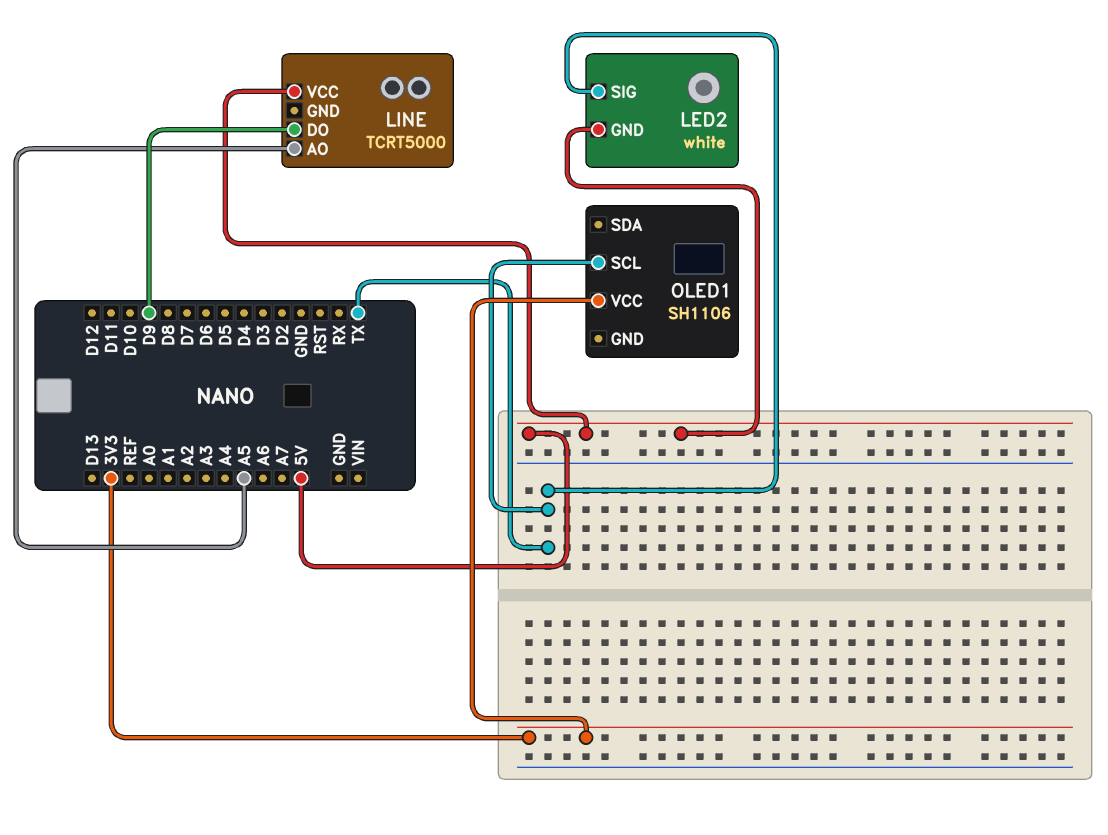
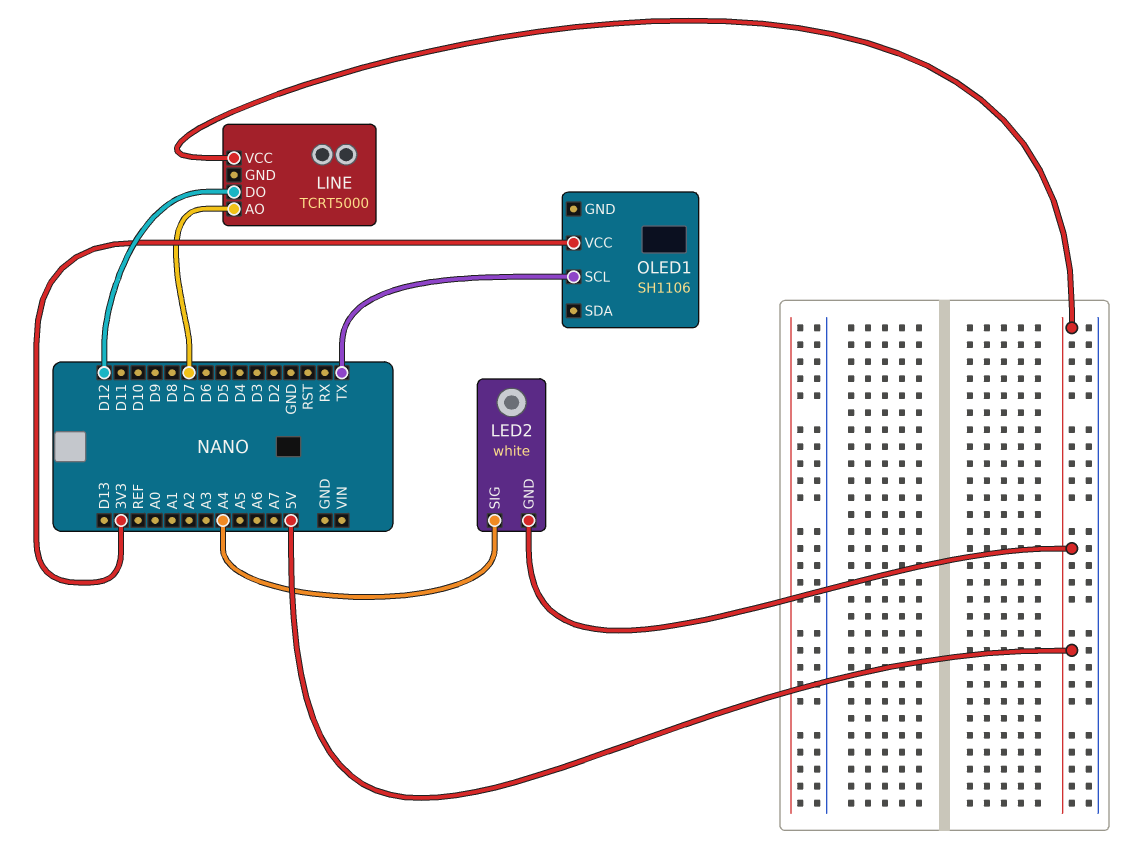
LED2 pin SIG: TX -> A4
LINE pin AO: A5 -> D7
LINE pin DO: D9 -> D12

